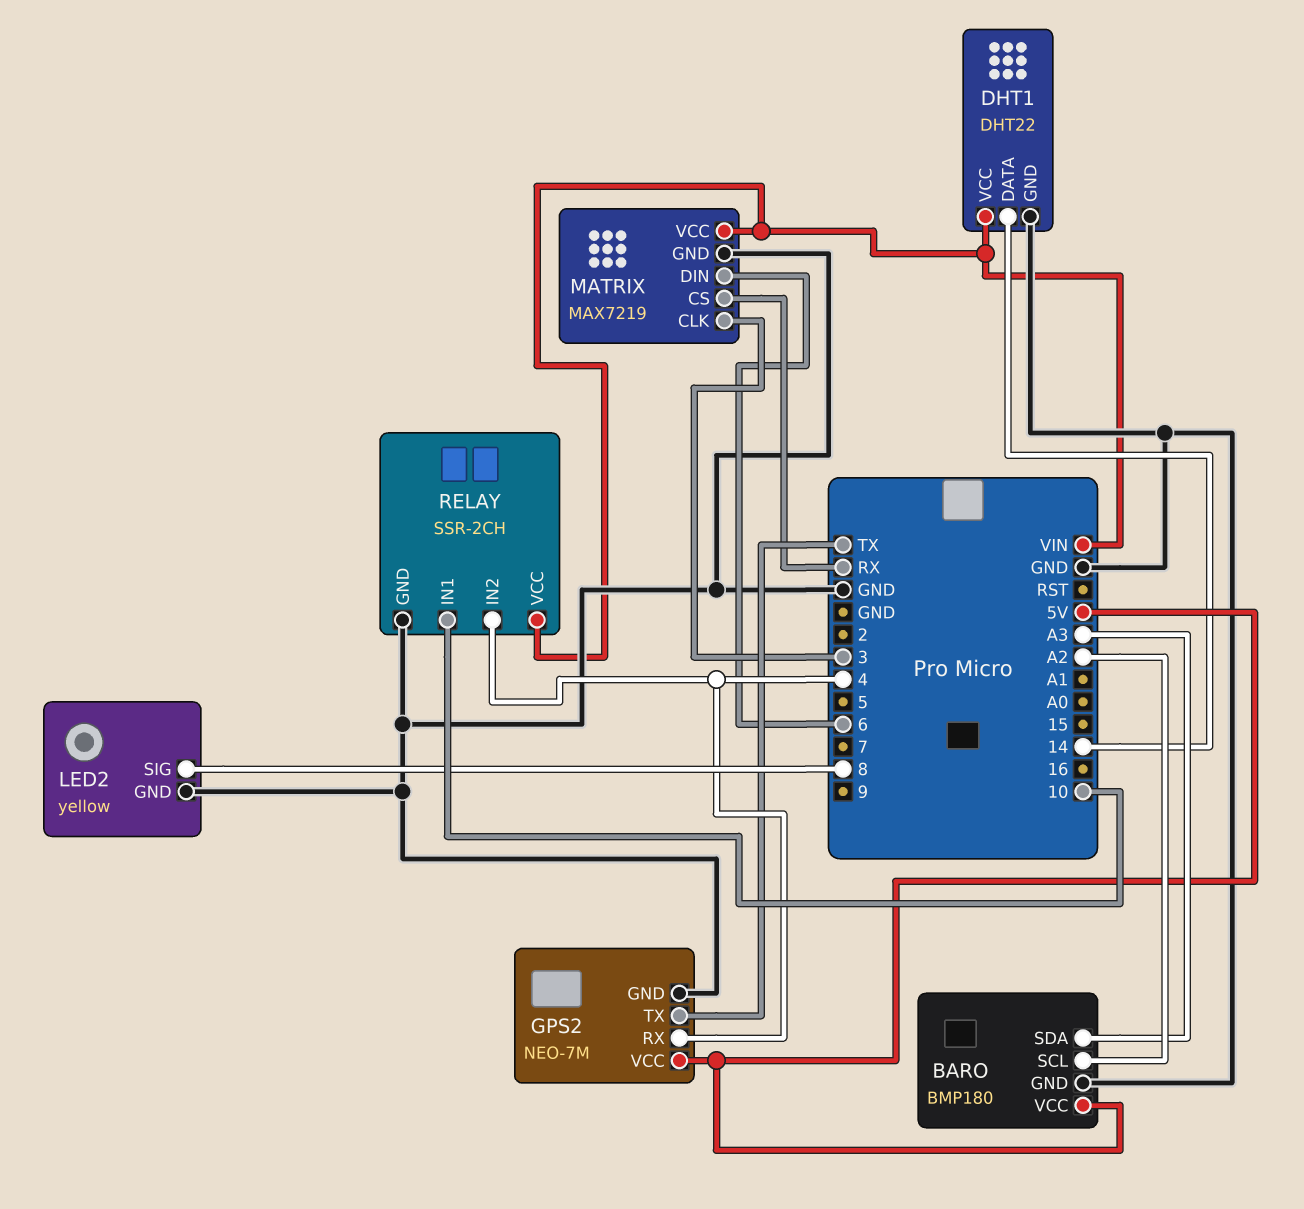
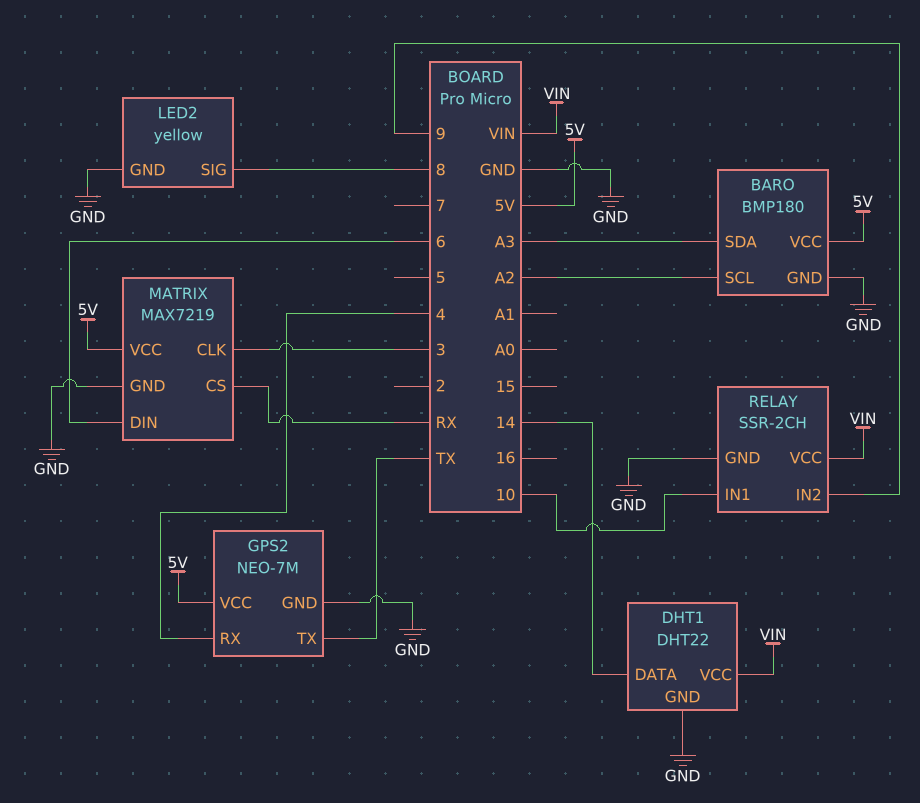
MATRIX pin VCC: VIN -> 5V
RELAY pin IN2: 4 -> 9

